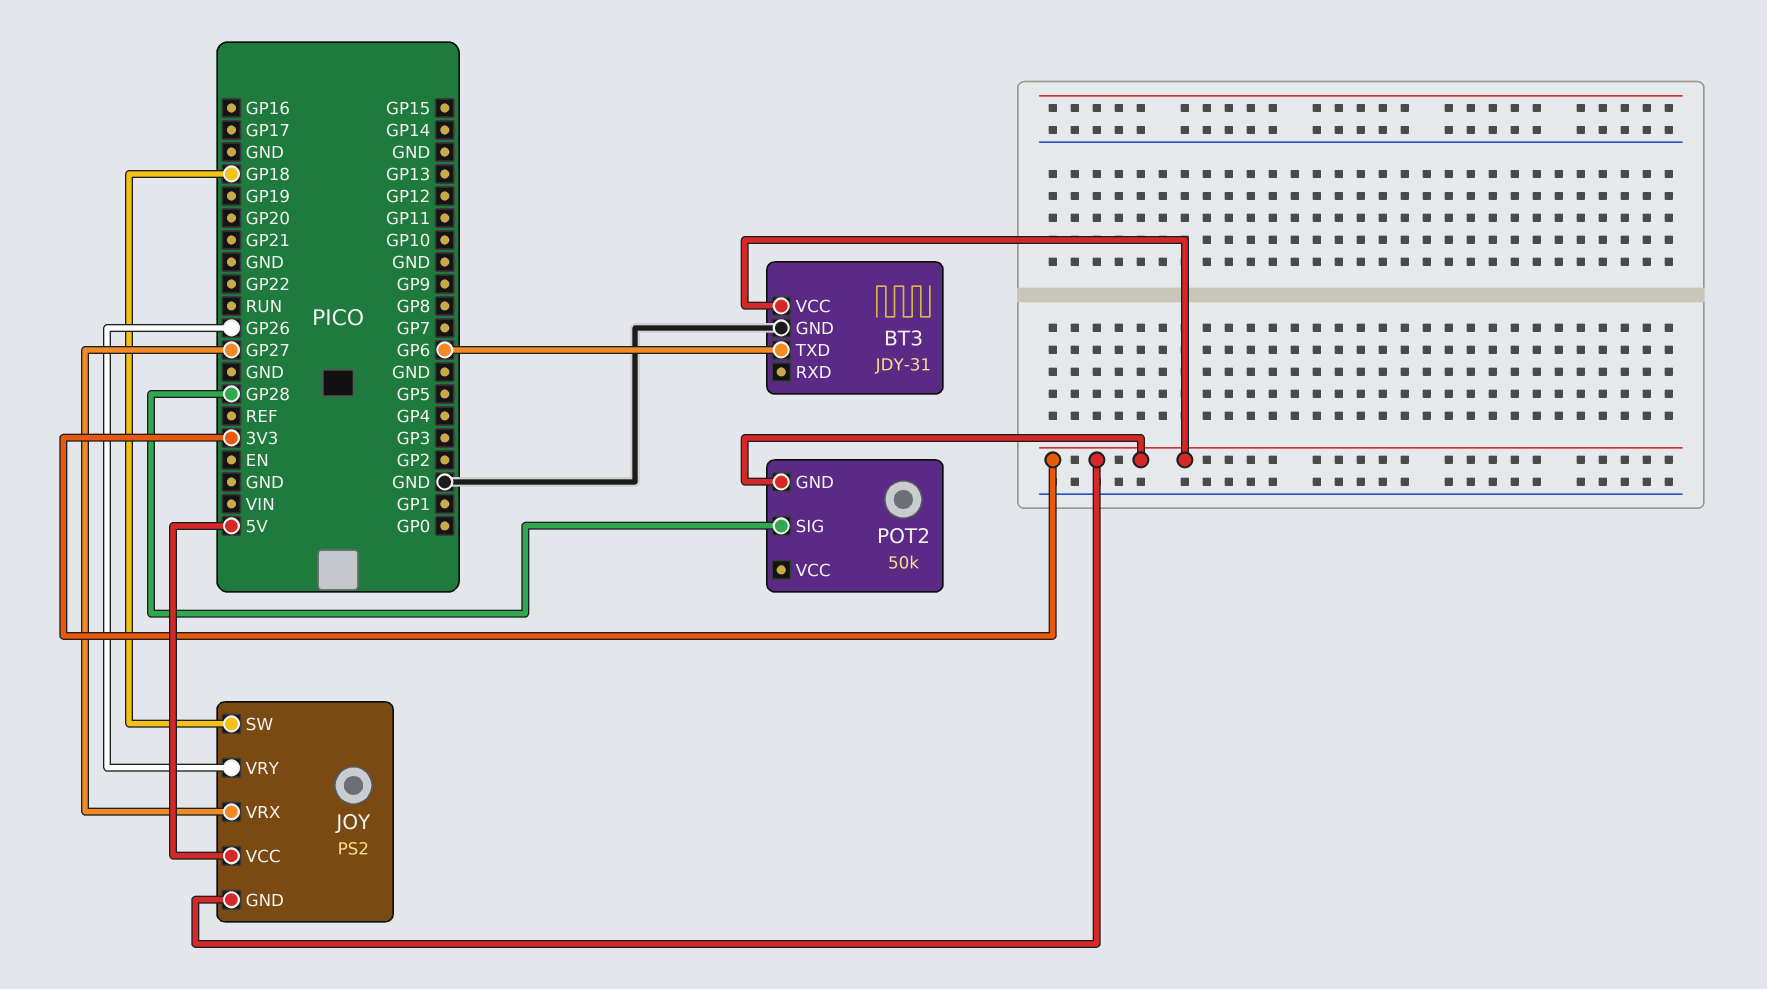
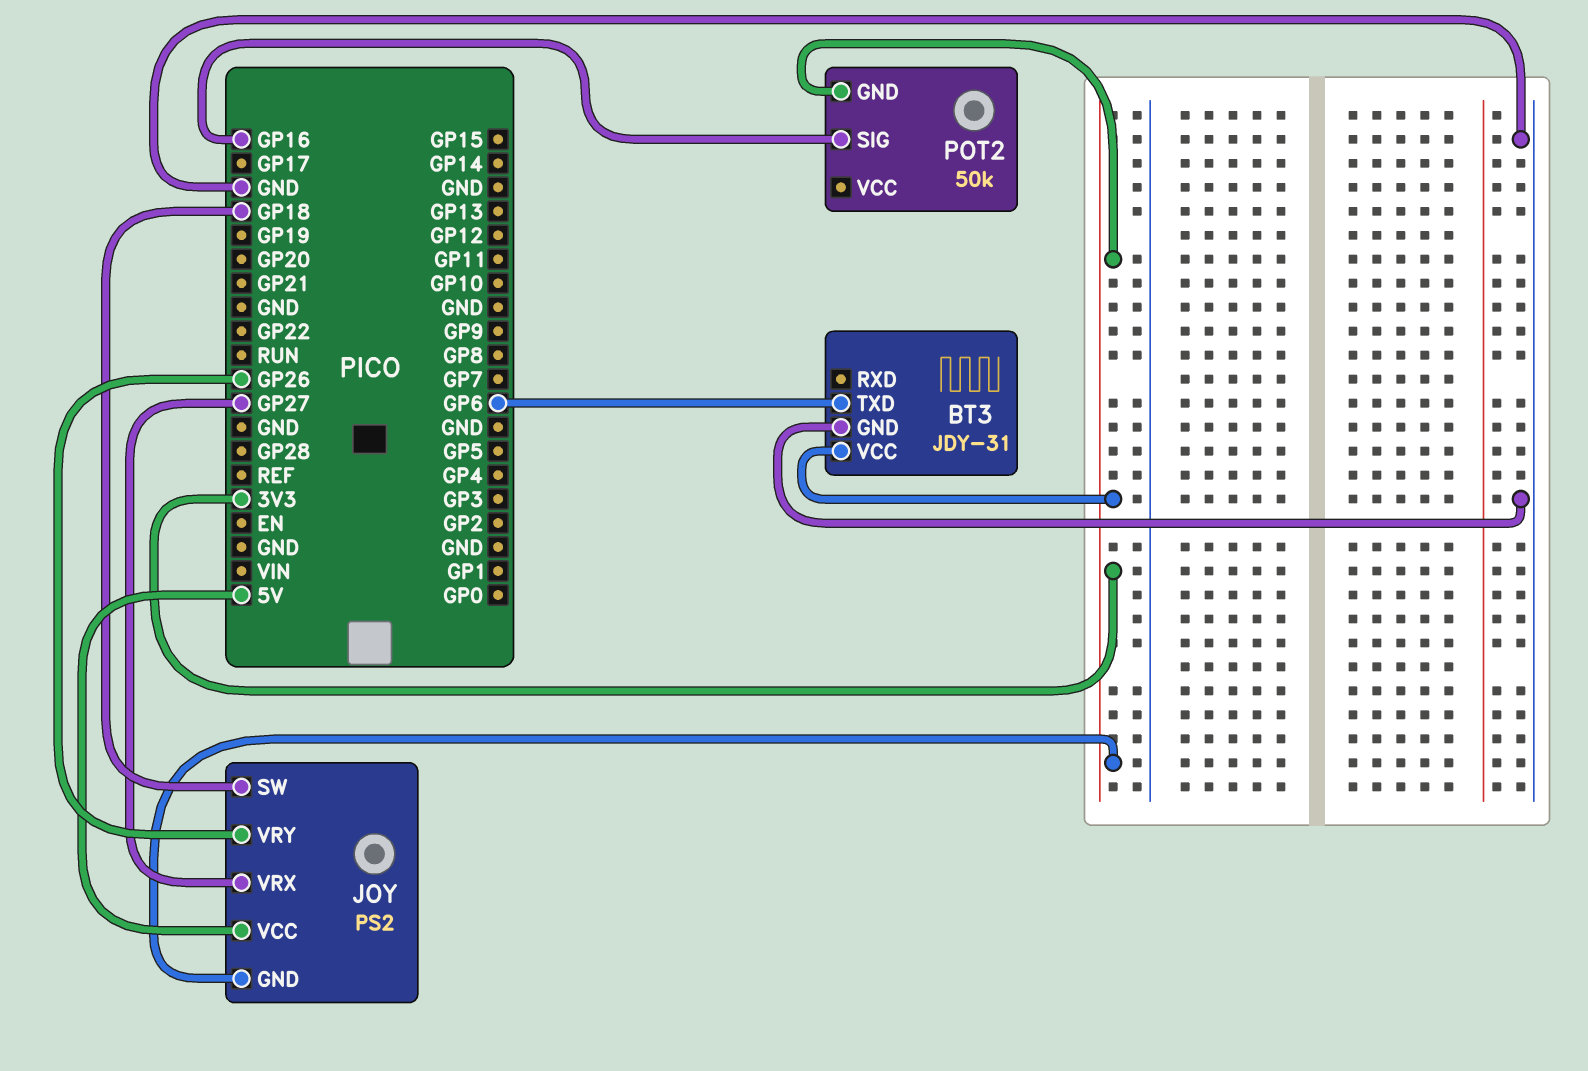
POT2 pin SIG: GP28 -> GP16

